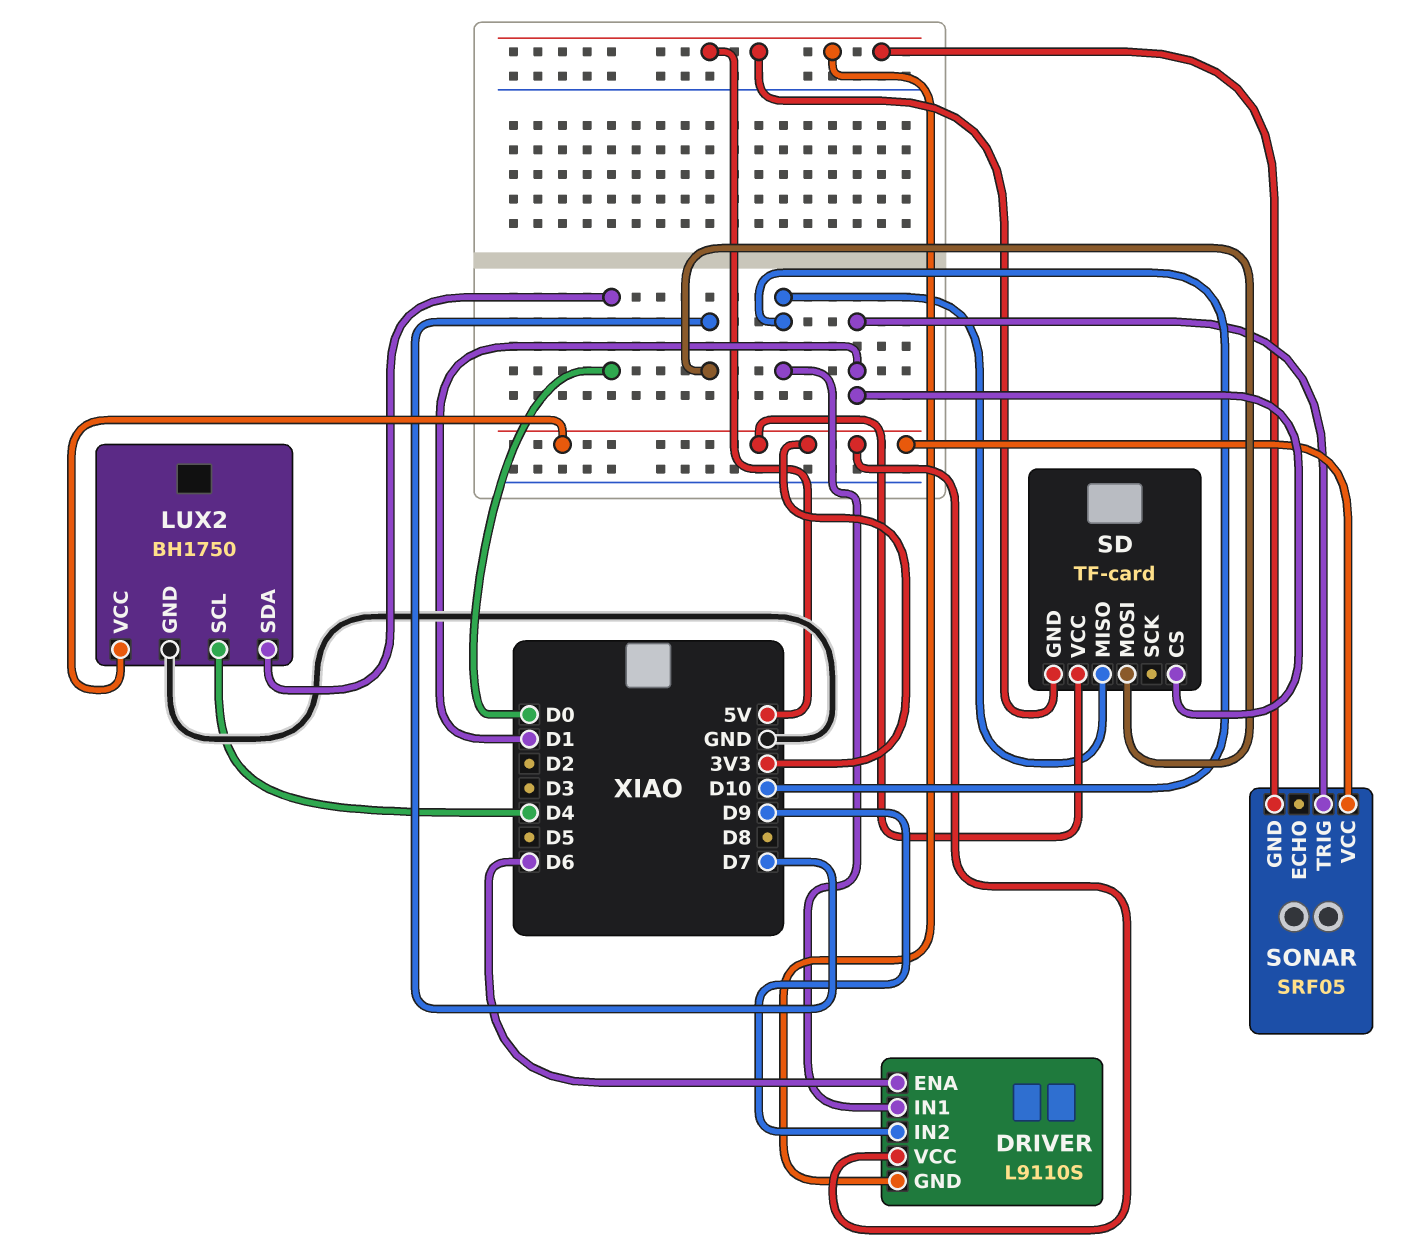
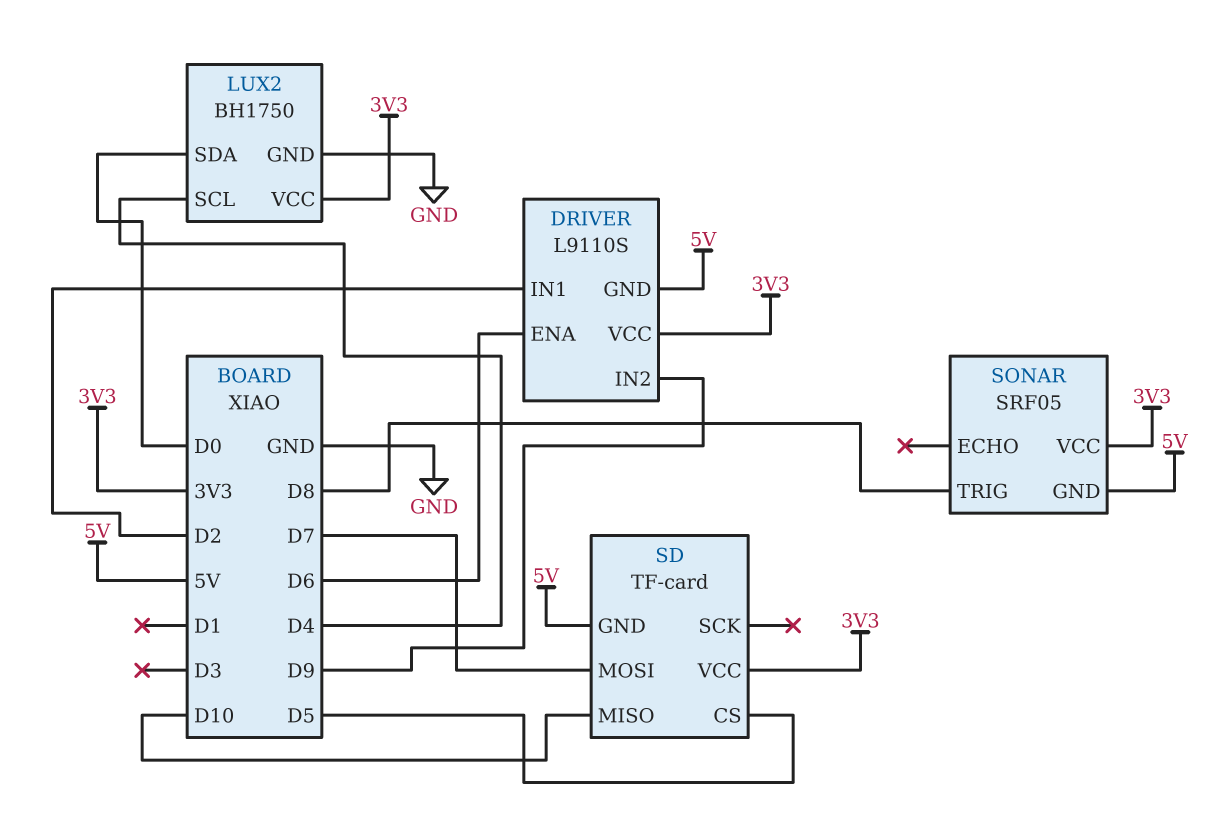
DRIVER pin IN1: D10 -> D2
SD pin CS: D1 -> D5
SONAR pin TRIG: D1 -> D8

